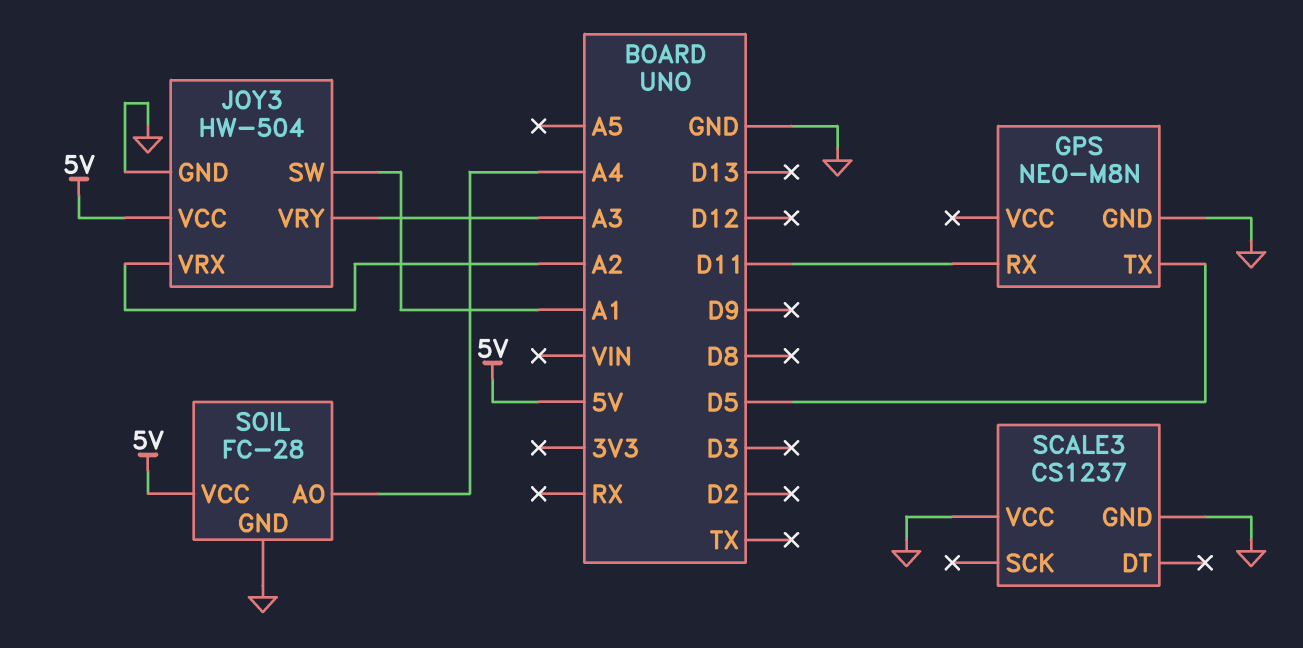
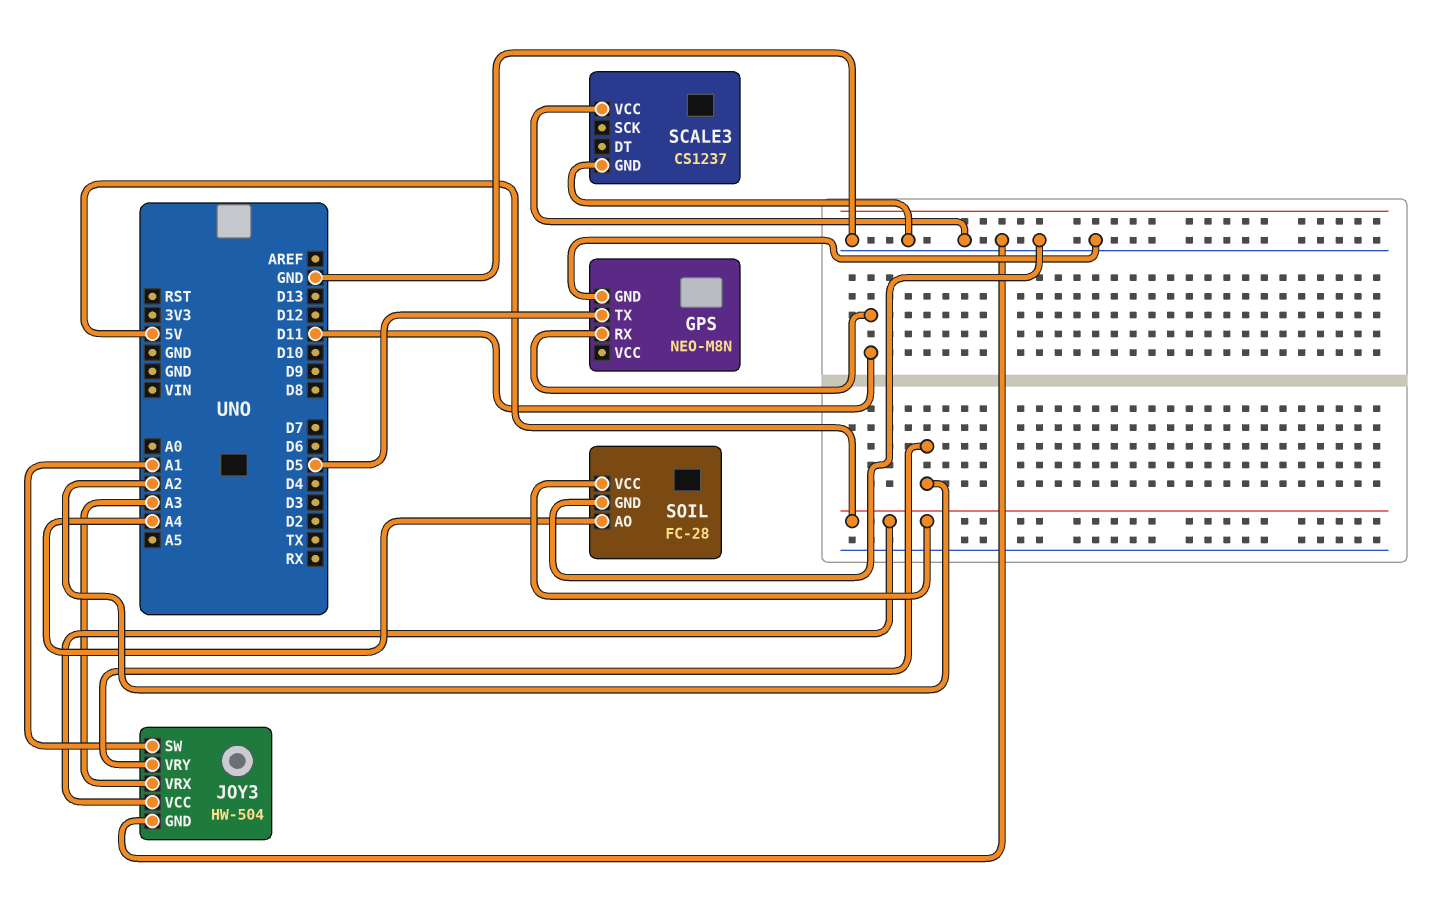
JOY3 pin VRX: A2 -> A3
JOY3 pin VRY: A3 -> A2

